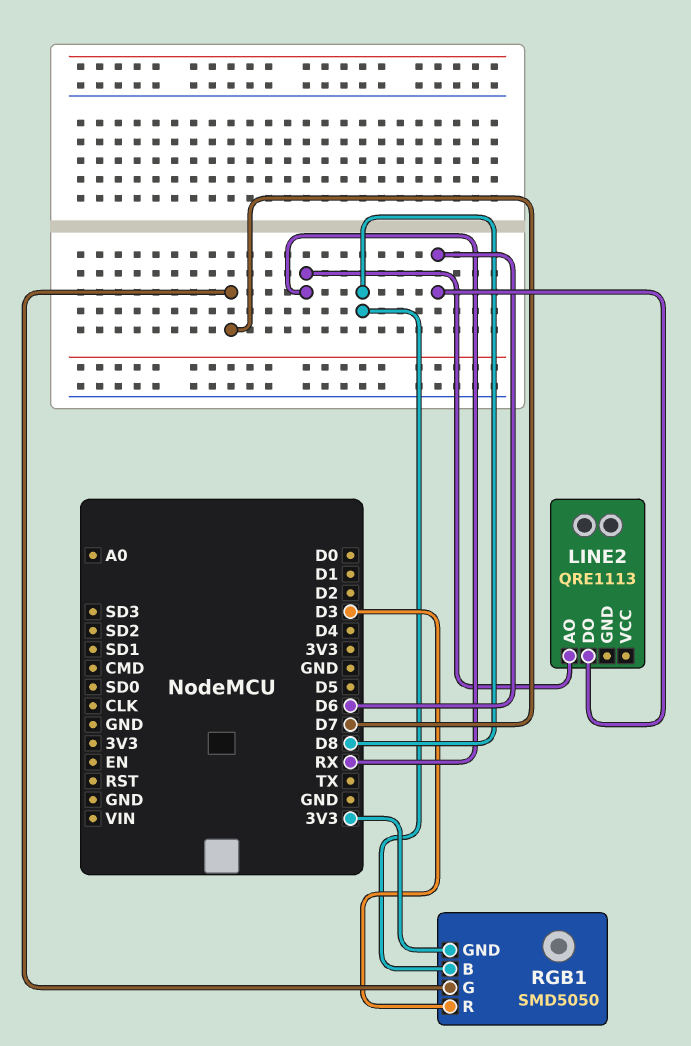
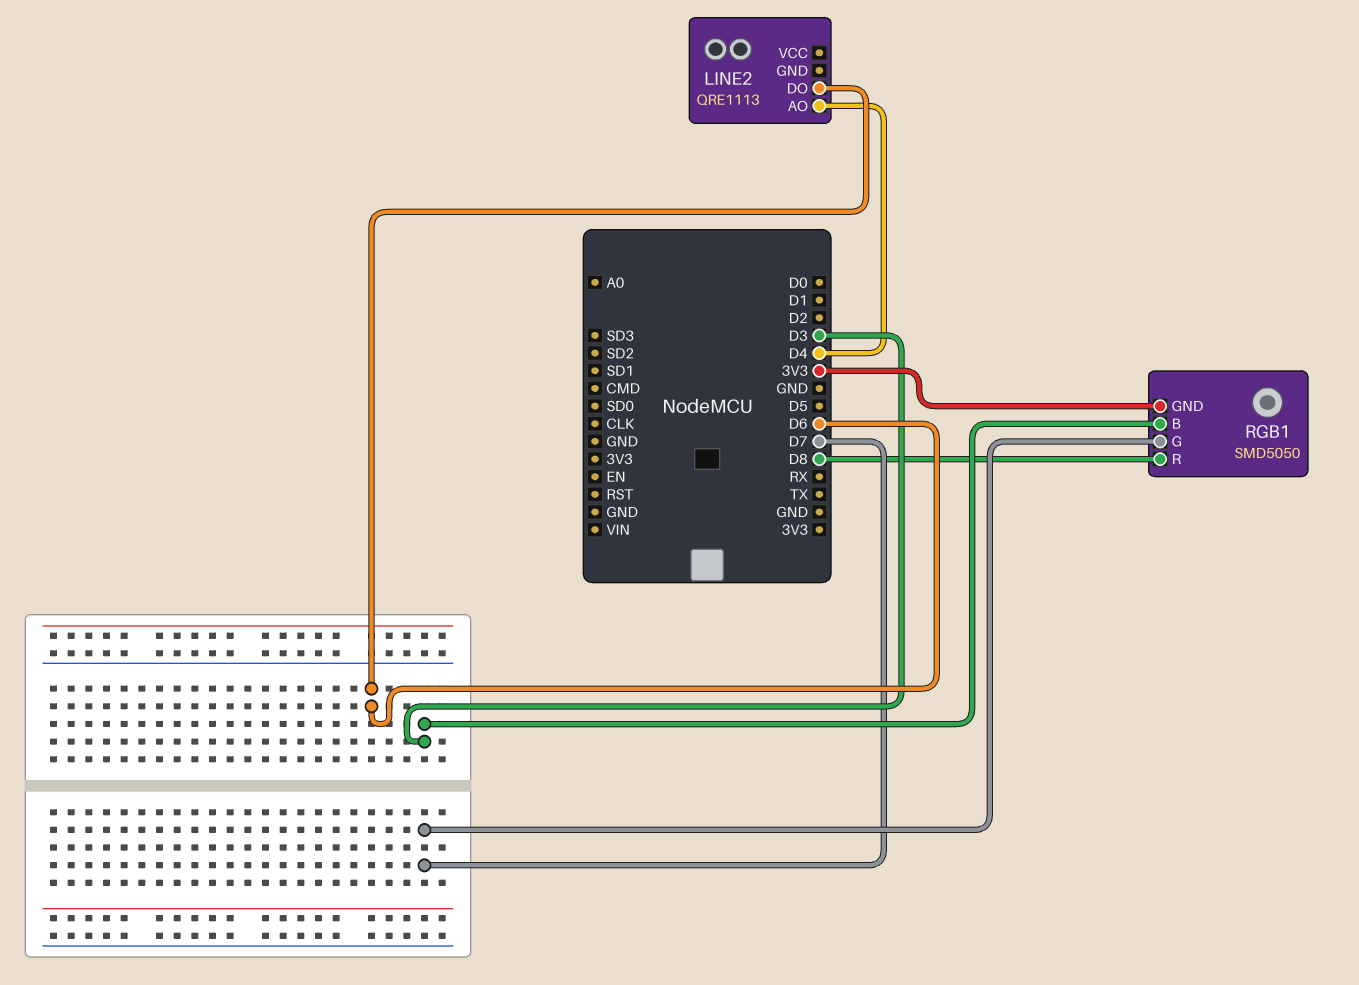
LINE2 pin AO: RX -> D4
RGB1 pin B: D8 -> D3
RGB1 pin R: D3 -> D8

